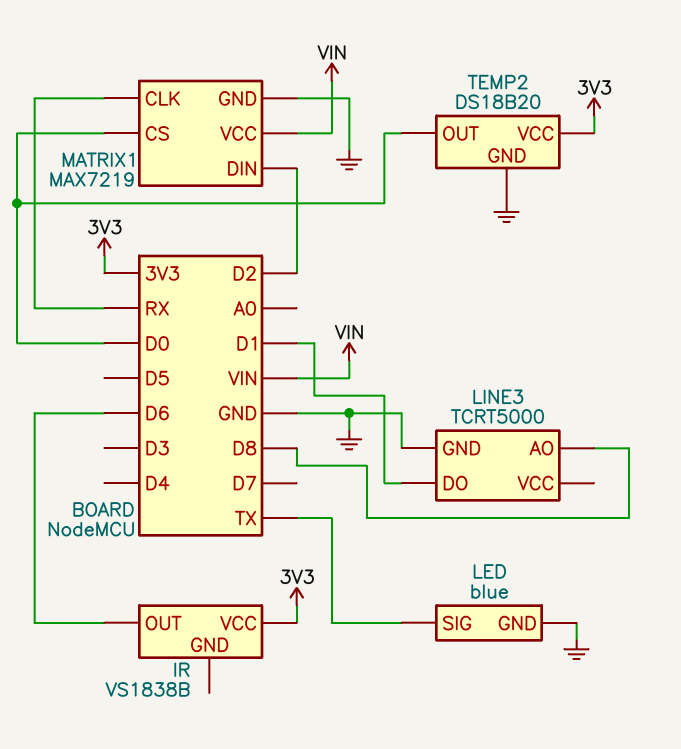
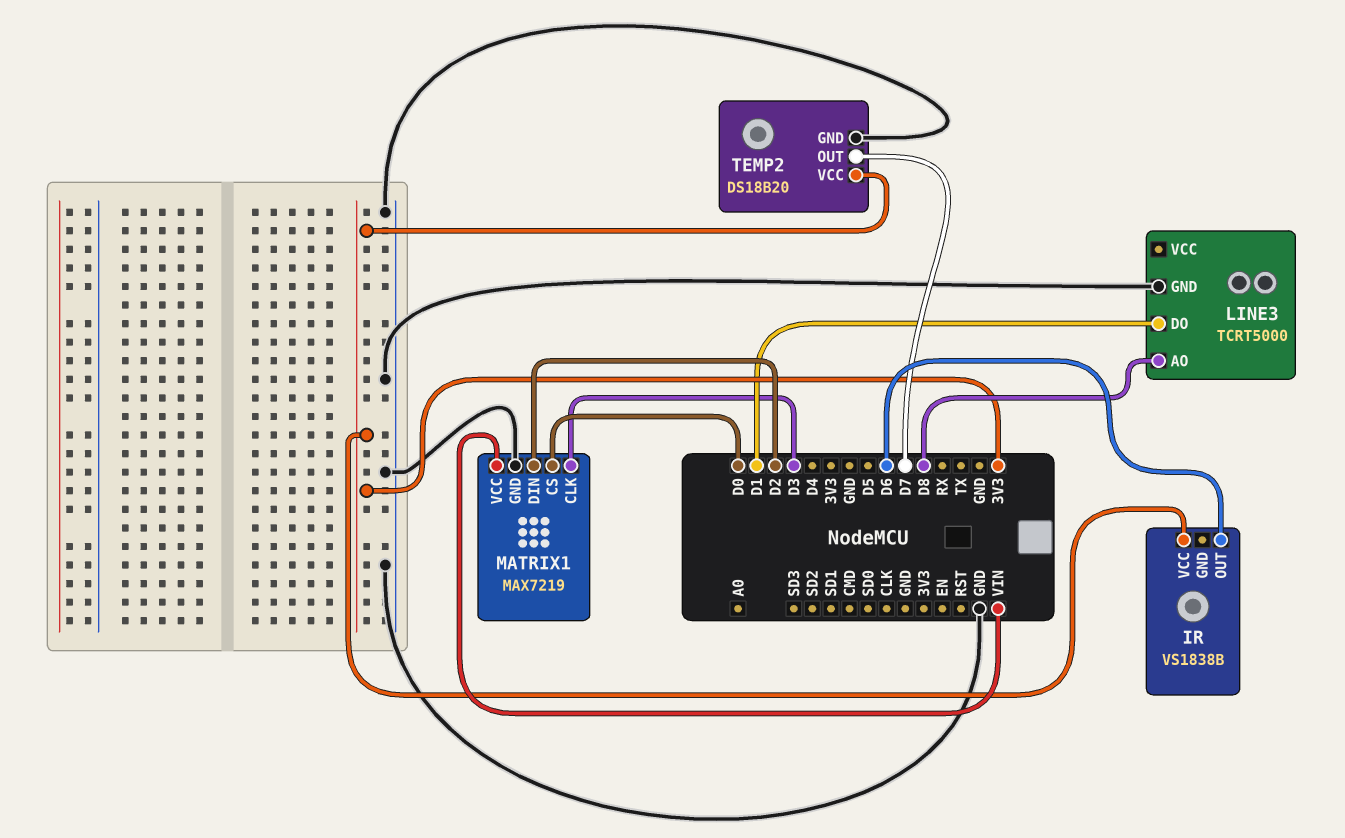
LED: blue -> none
LED pin GND: GND -> none
LED pin SIG: TX -> none
MATRIX1 pin CLK: RX -> D3
TEMP2 pin OUT: D0 -> D7

